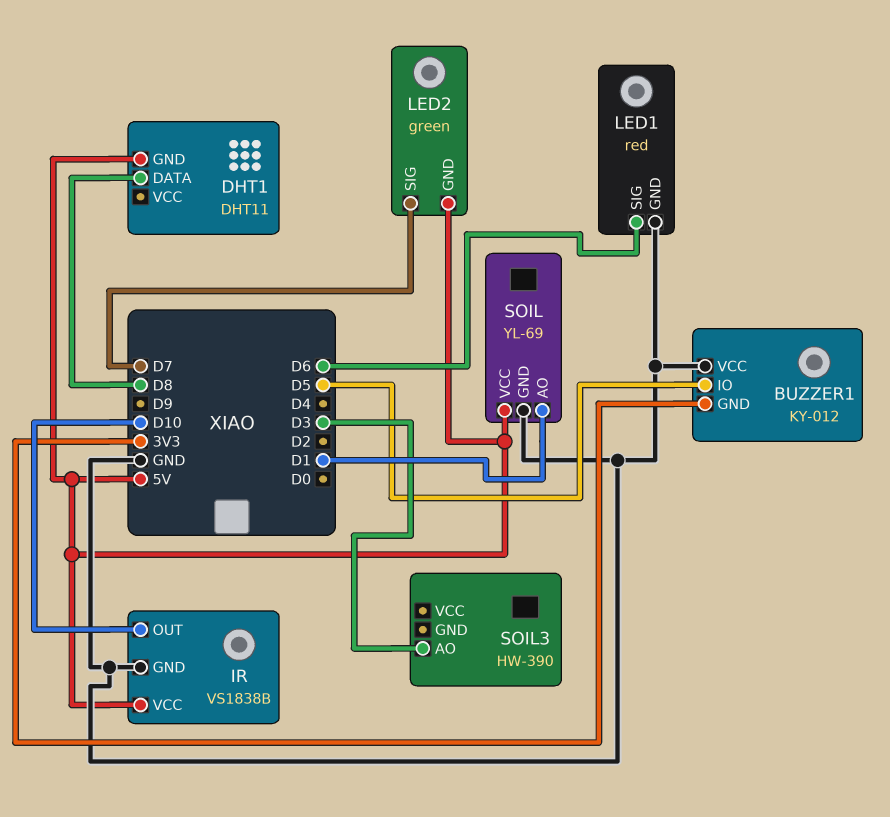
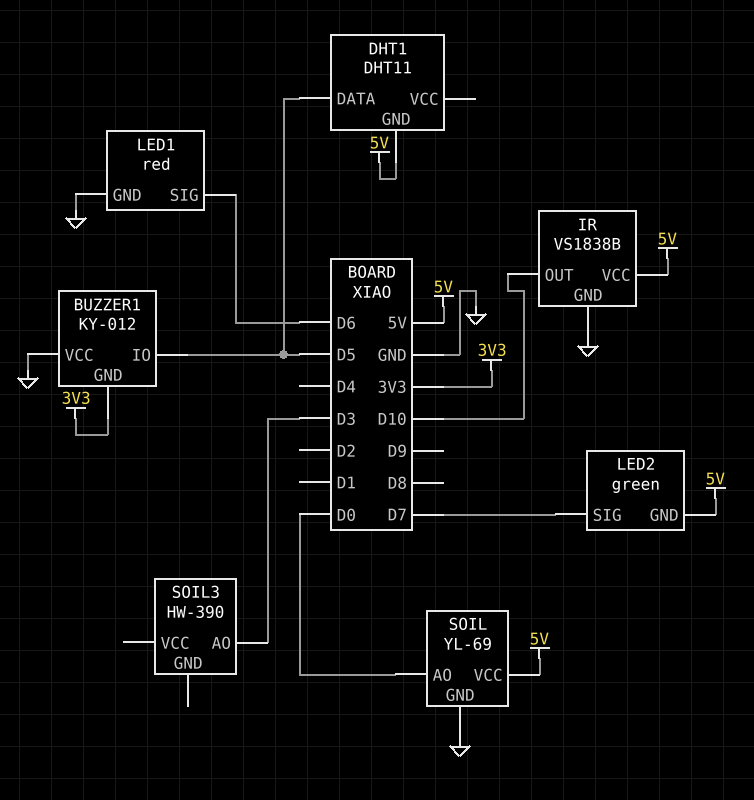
DHT1 pin DATA: D8 -> D5
SOIL pin AO: D1 -> D0

